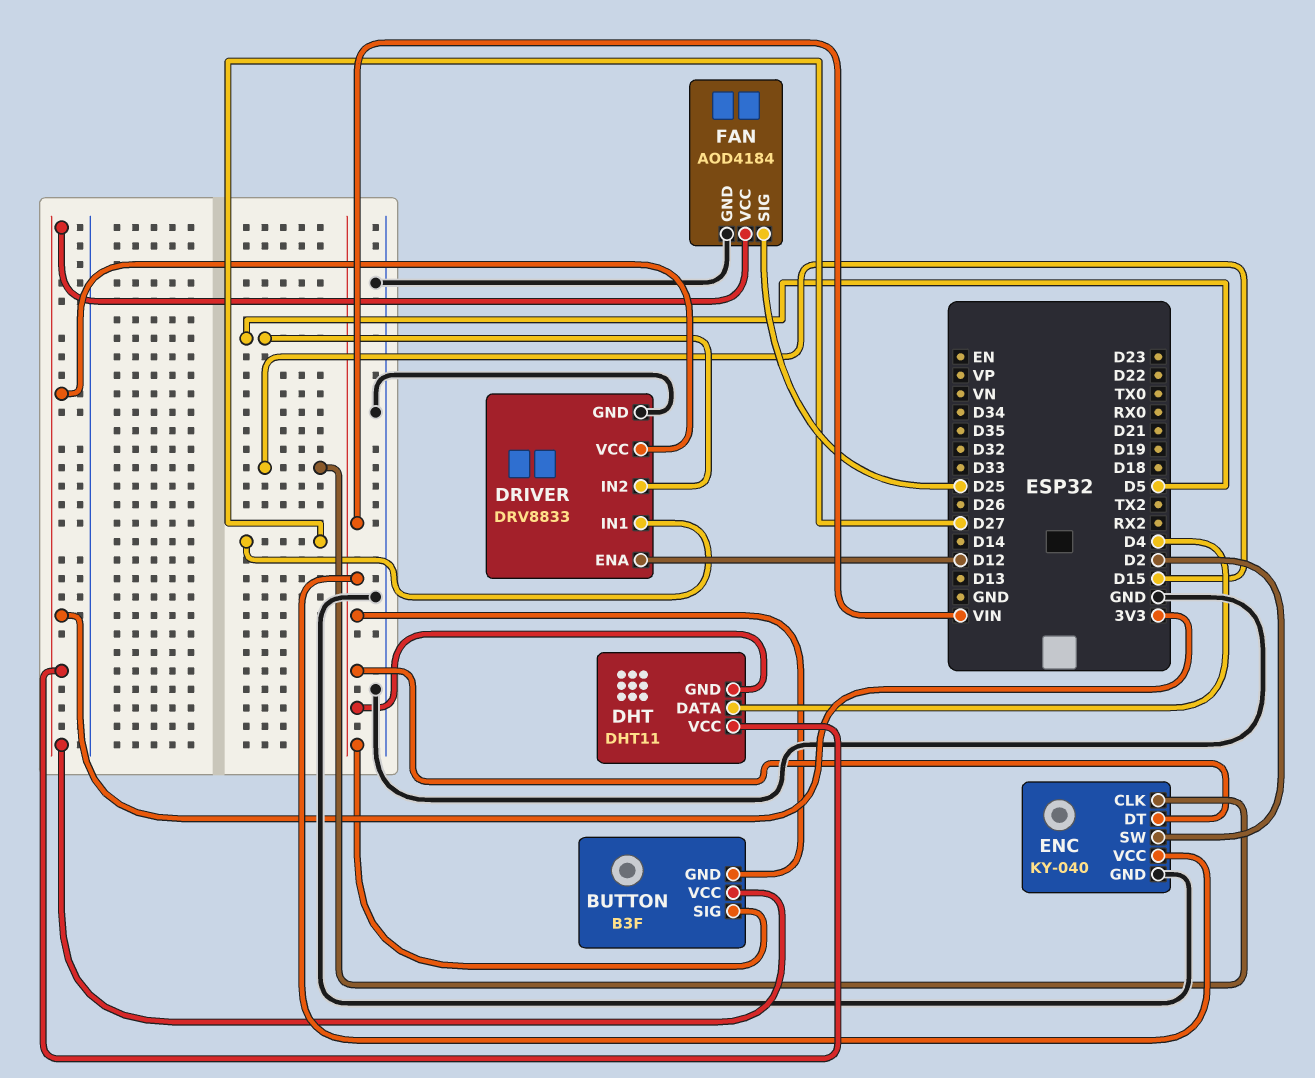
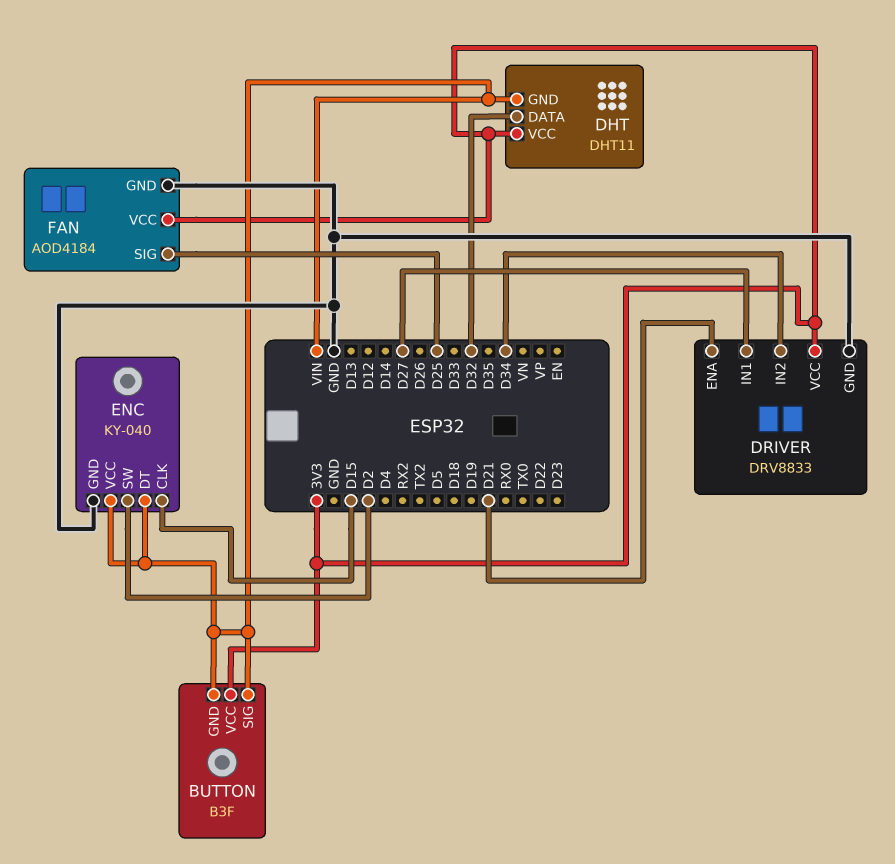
DHT pin DATA: D4 -> D32
DRIVER pin ENA: D12 -> D21
DRIVER pin IN2: D5 -> D34

